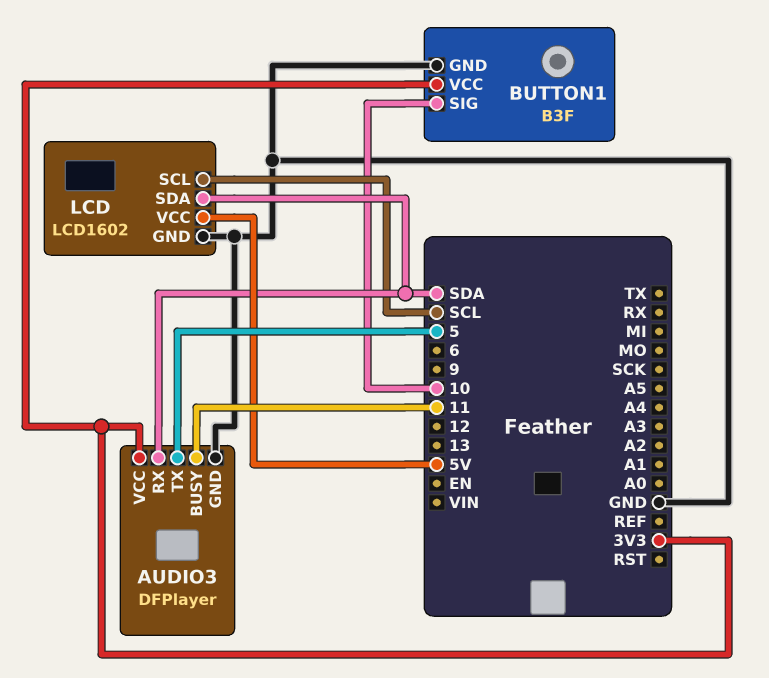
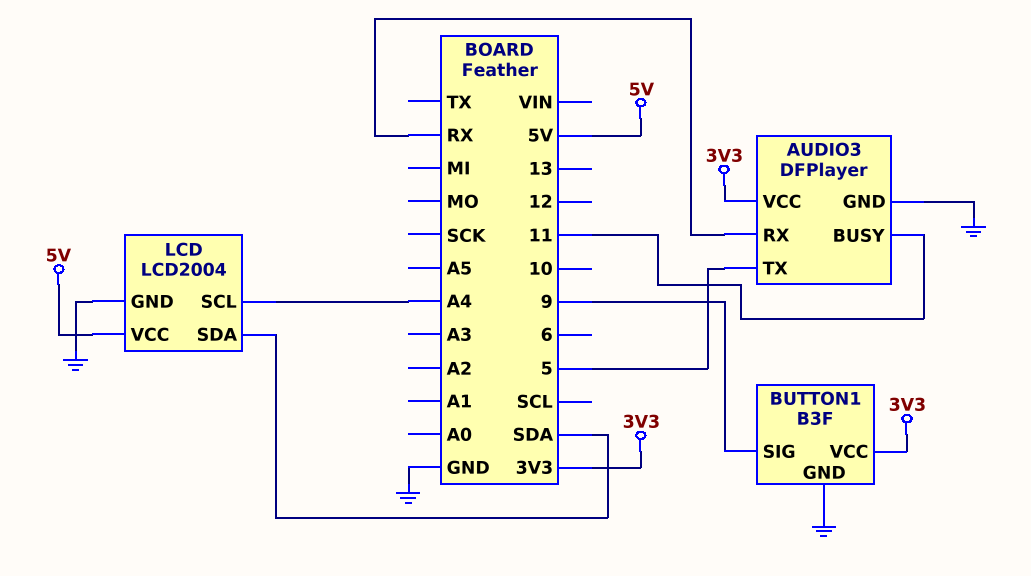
AUDIO3 pin RX: SDA -> RX
BUTTON1 pin SIG: 10 -> 9
LCD: LCD1602 -> LCD2004
LCD pin SCL: SCL -> A4

